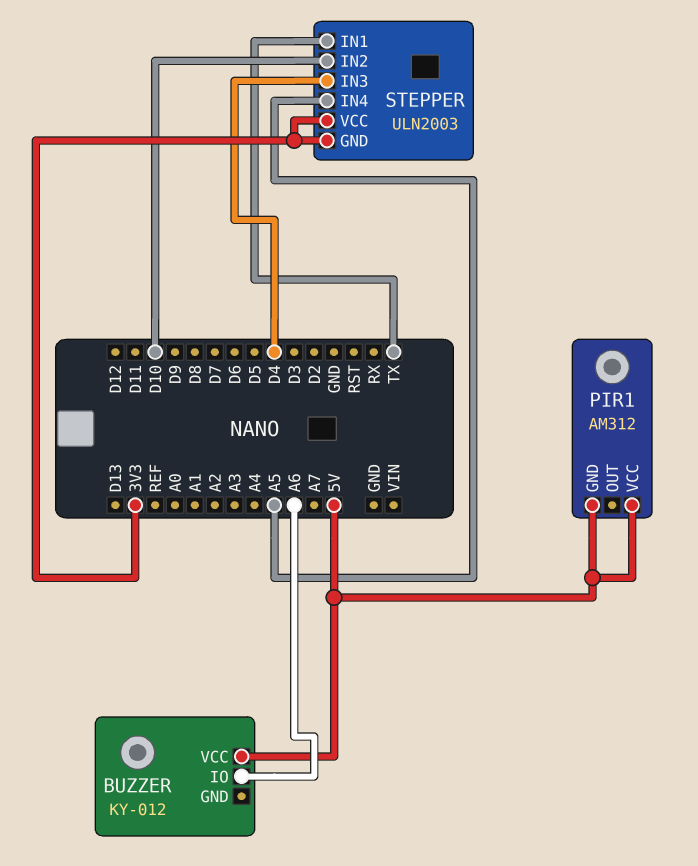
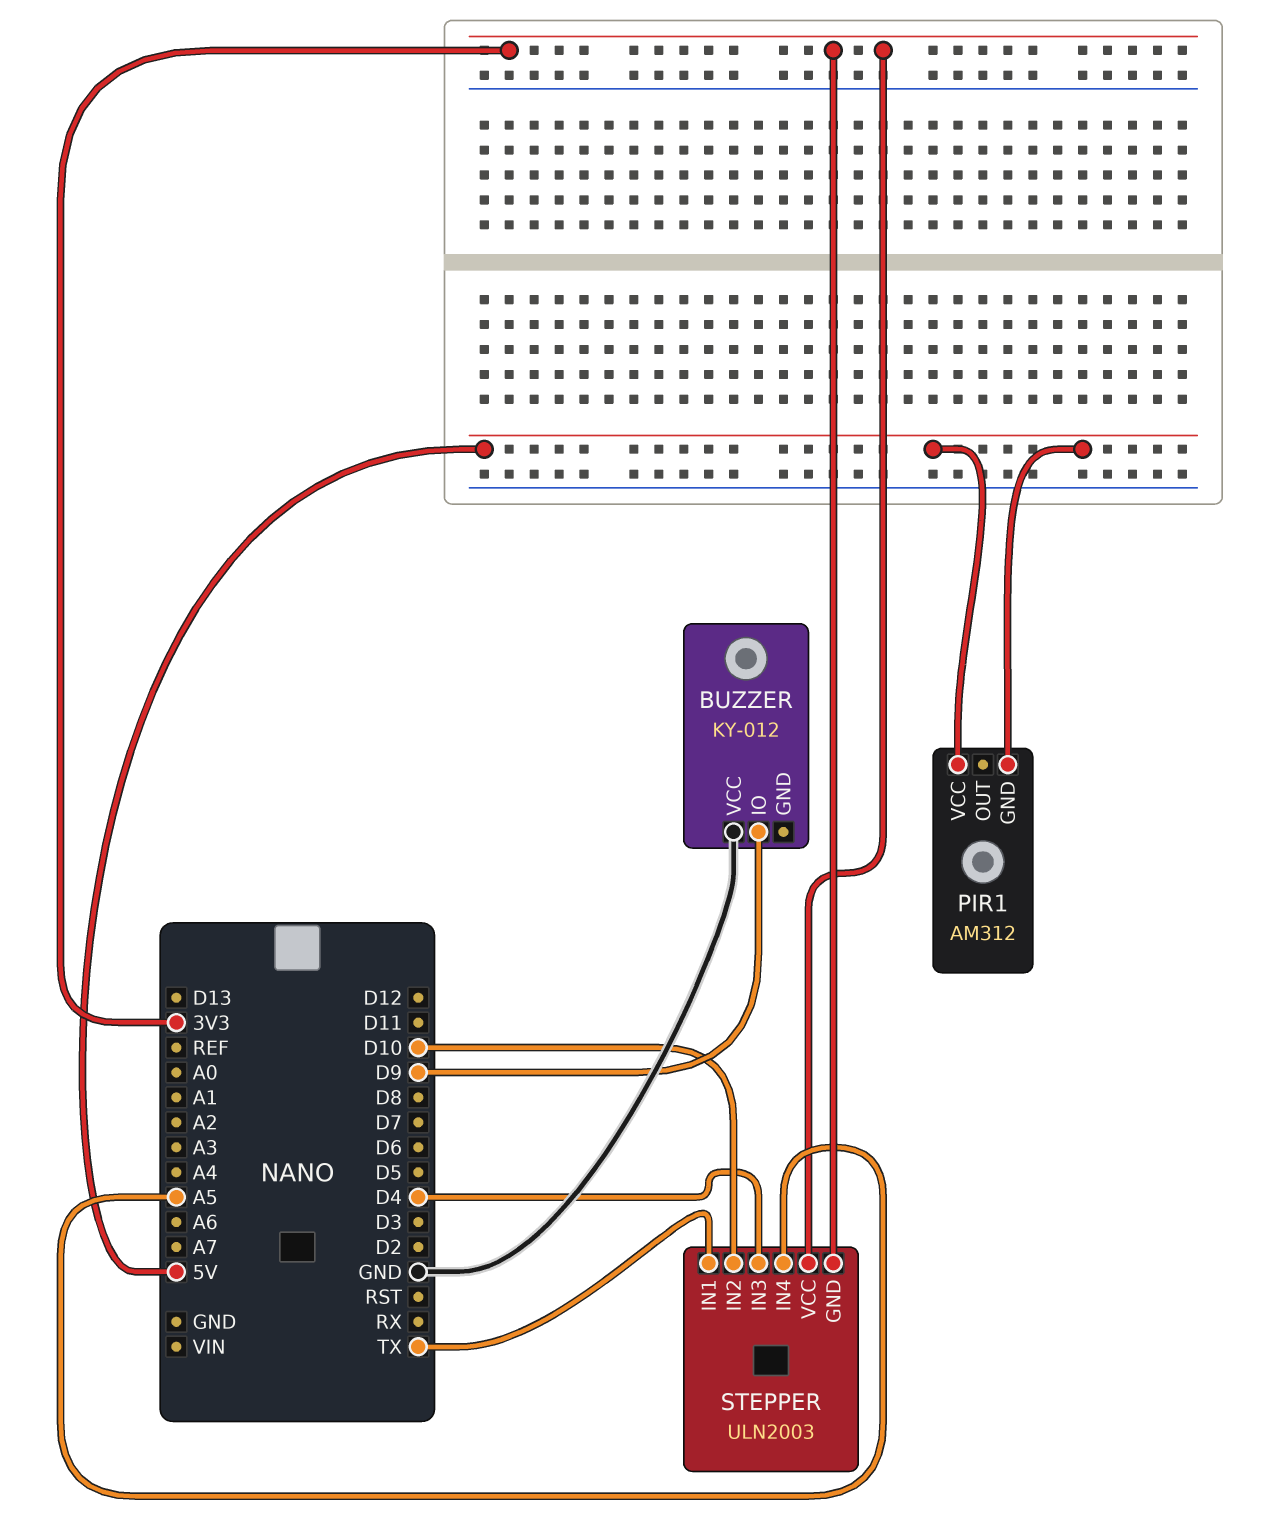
BUZZER pin IO: A6 -> D9
BUZZER pin VCC: 5V -> GND

